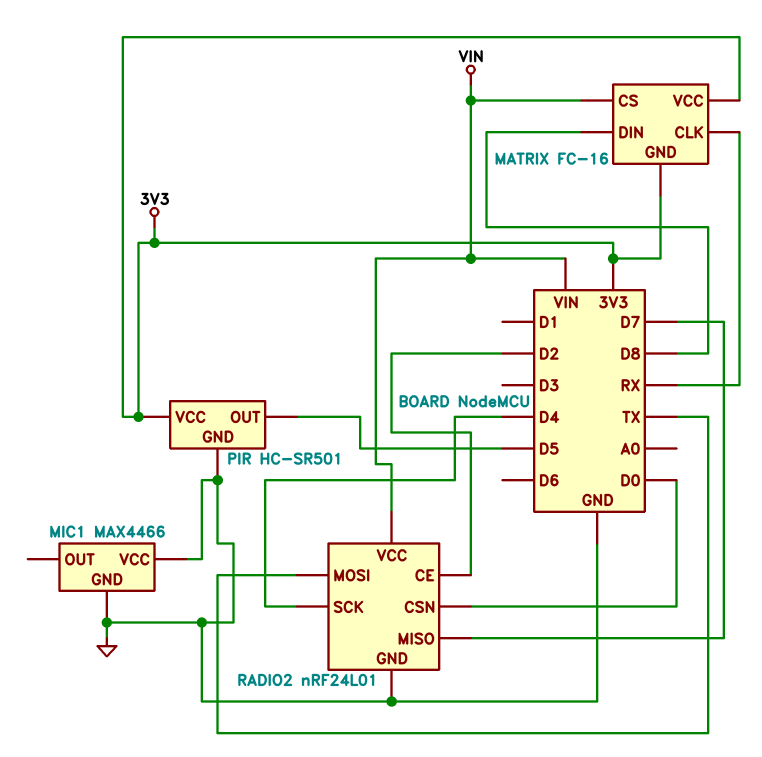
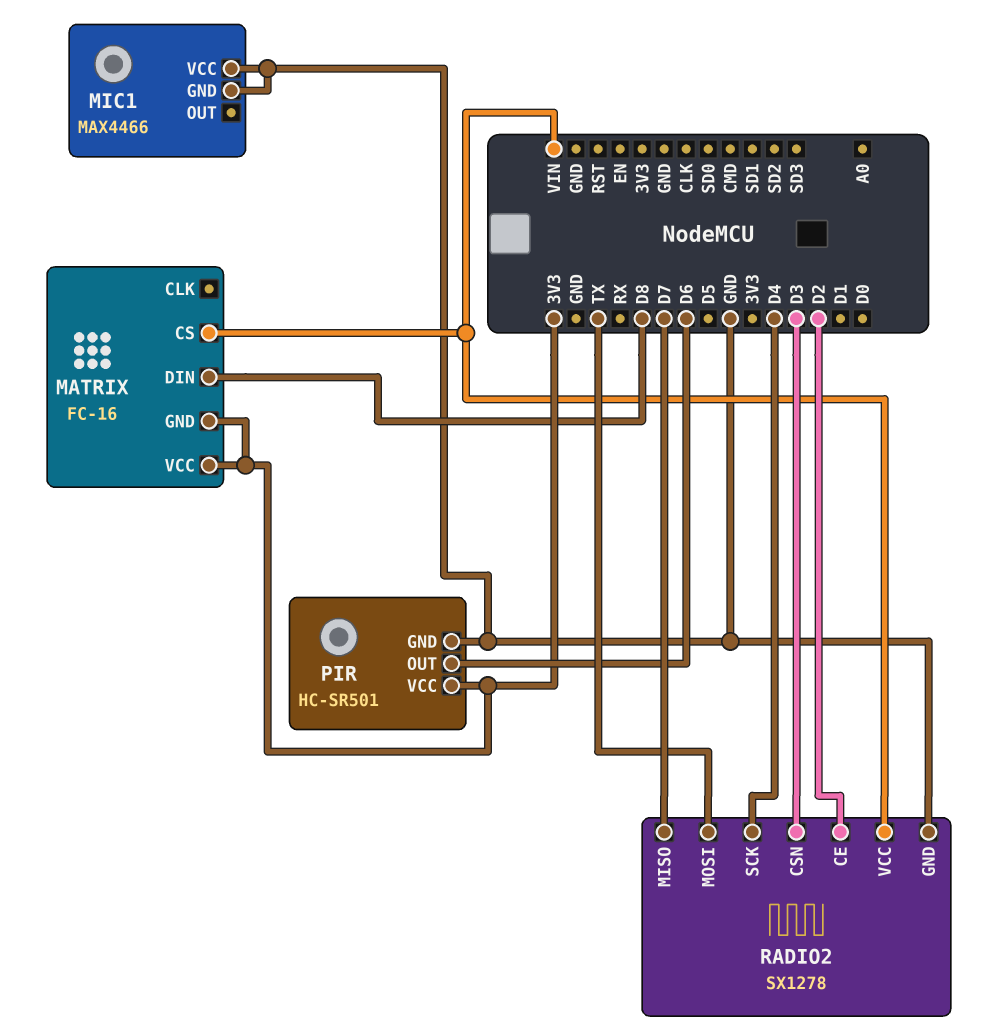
MATRIX pin CLK: RX -> none
PIR pin OUT: D5 -> D6
RADIO2: nRF24L01 -> SX1278
RADIO2 pin CSN: D0 -> D3

